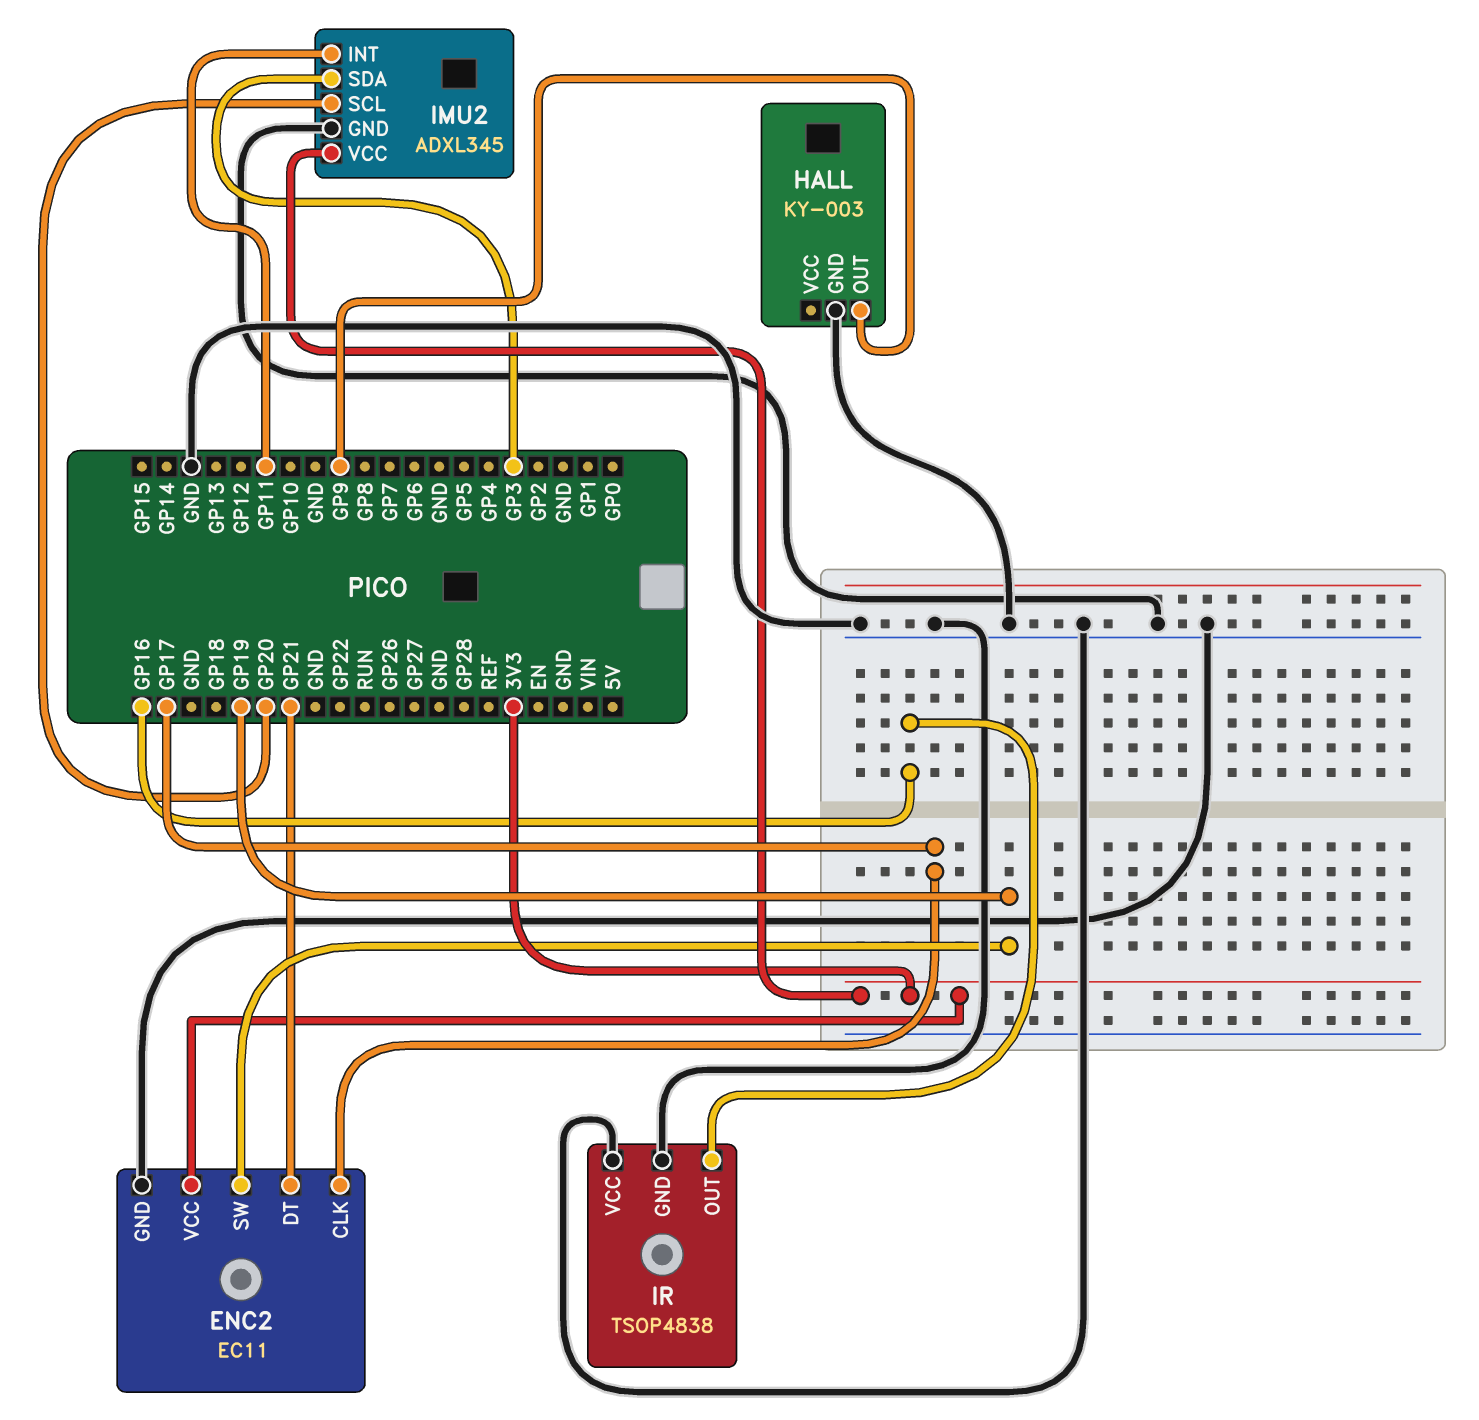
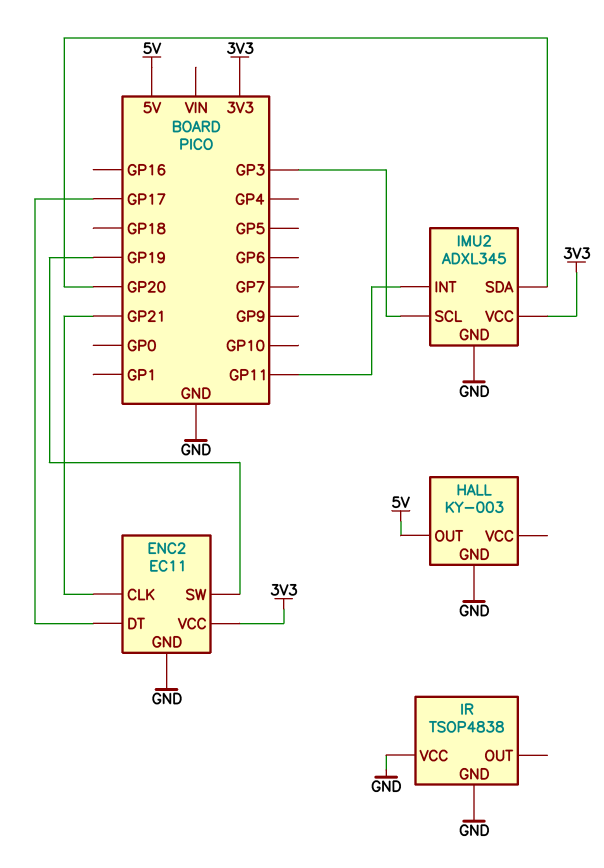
ENC2 pin CLK: GP17 -> GP21
ENC2 pin DT: GP21 -> GP17
HALL pin OUT: GP9 -> 5V
IMU2 pin SCL: GP20 -> GP3
IMU2 pin SDA: GP3 -> GP20
IR pin OUT: GP16 -> none

